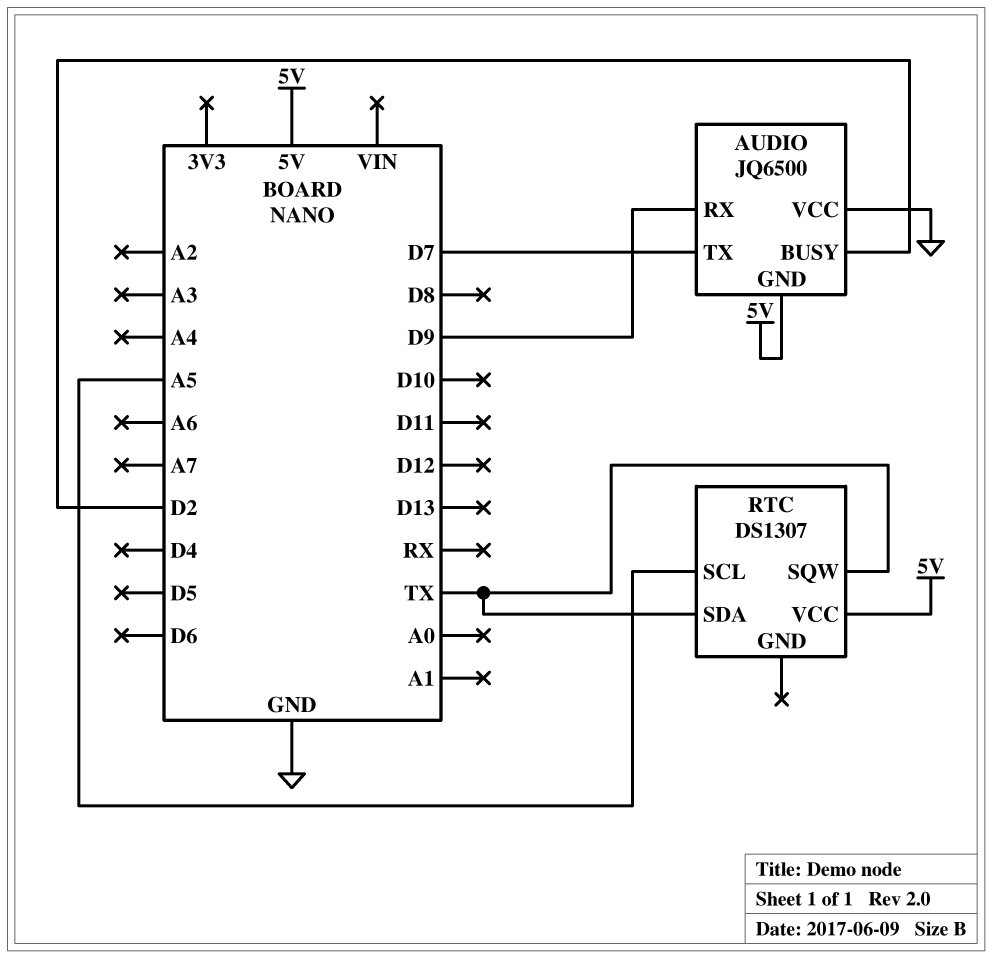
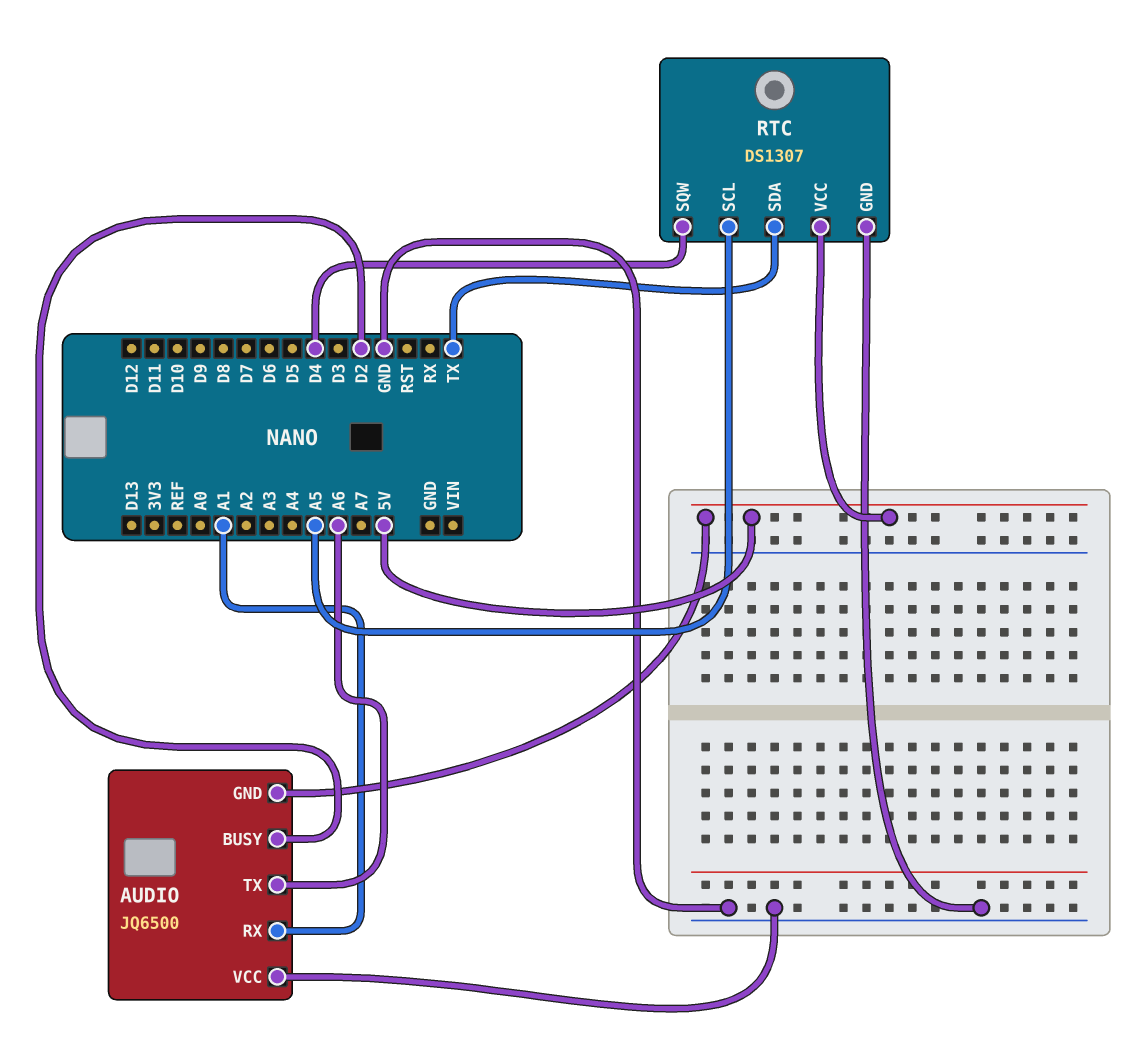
AUDIO pin RX: D9 -> A1
AUDIO pin TX: D7 -> A6
RTC pin GND: none -> GND
RTC pin SQW: TX -> D4

